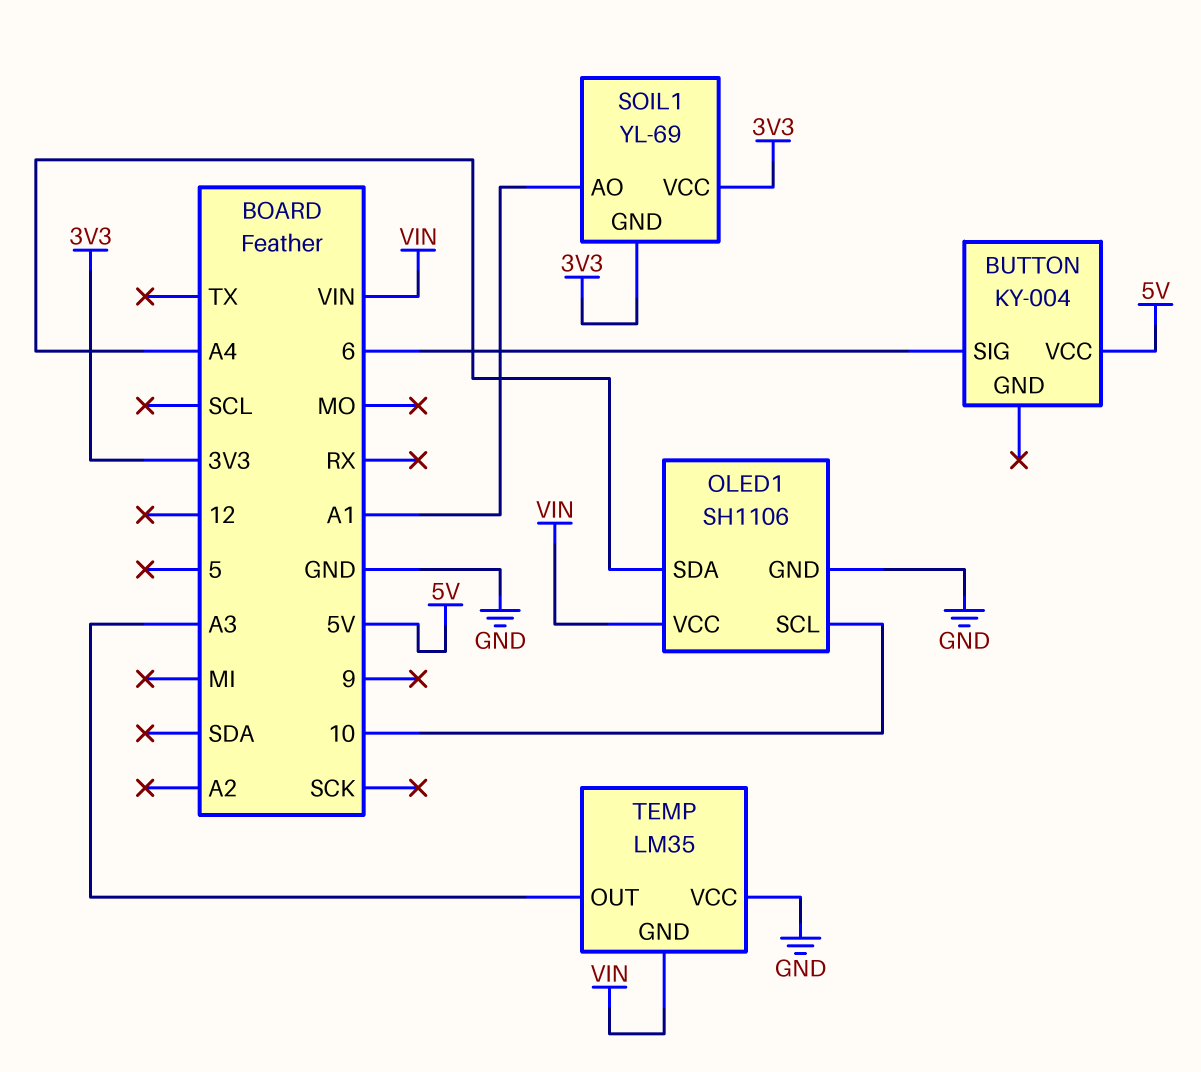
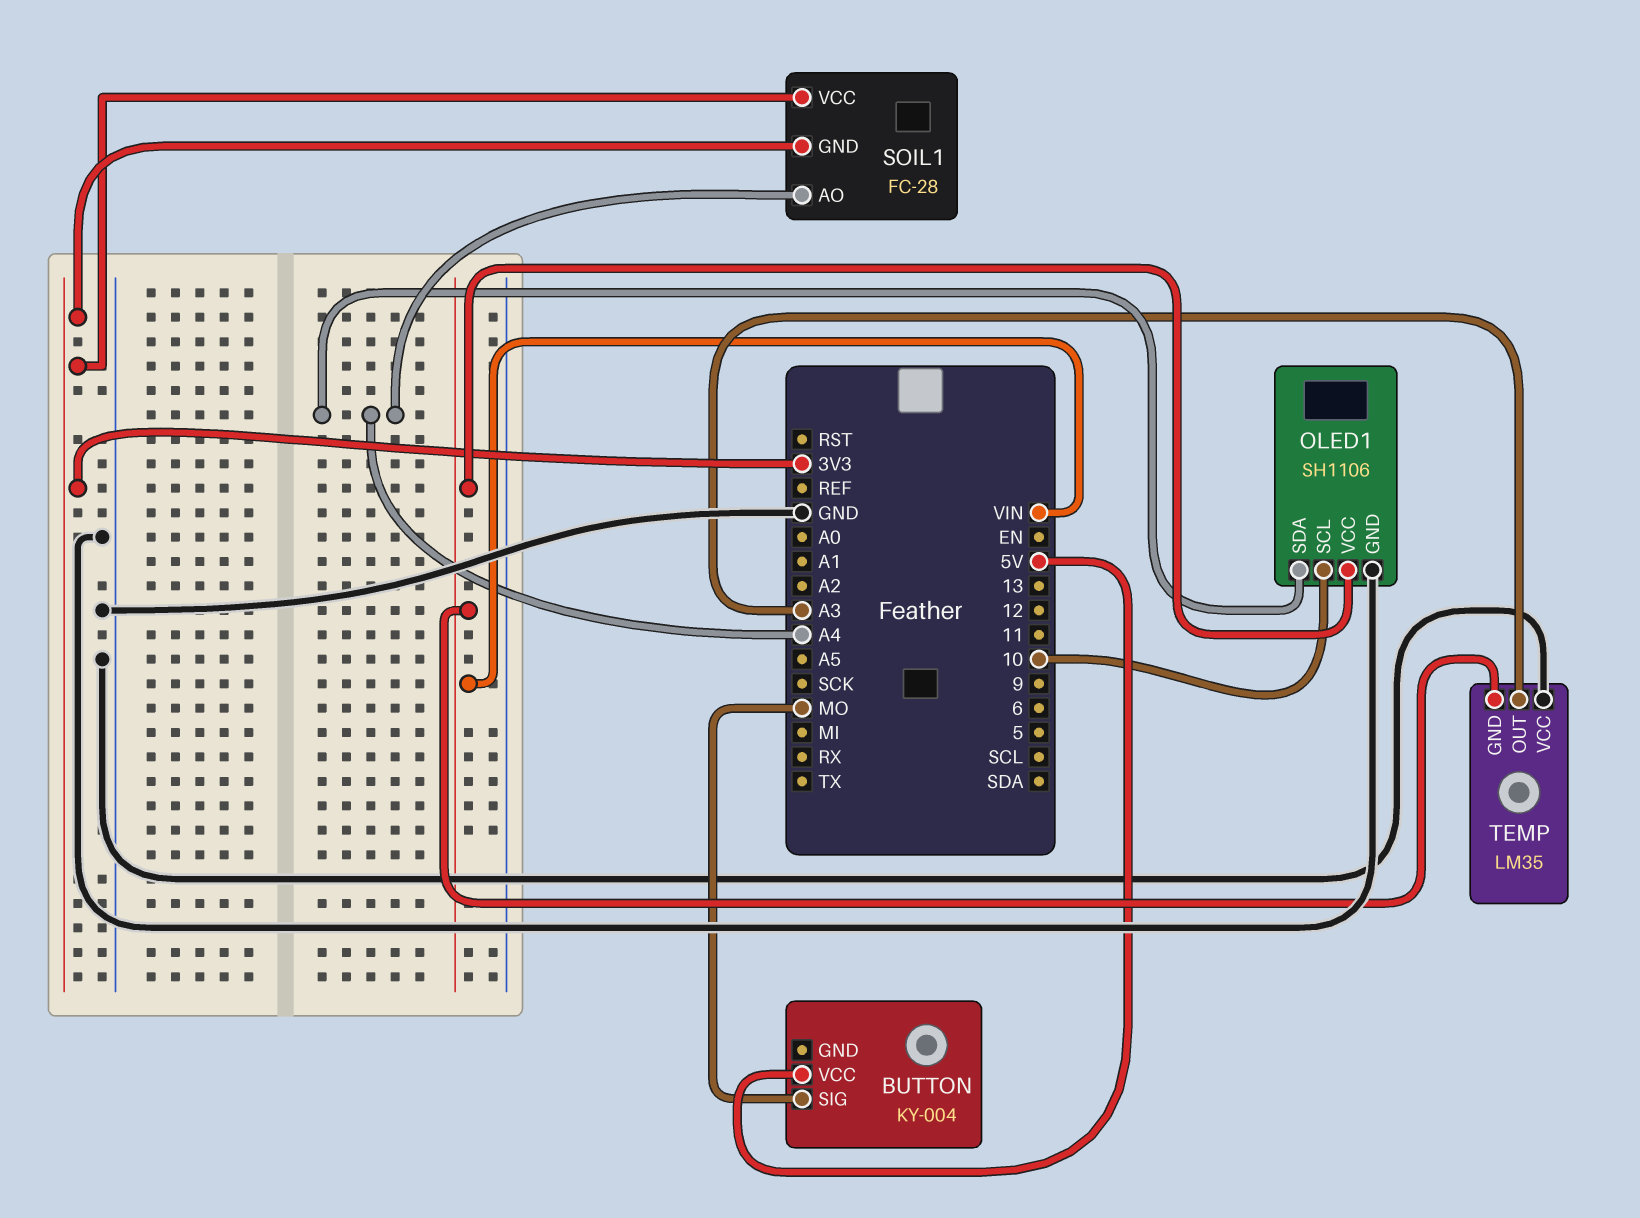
BUTTON pin SIG: 6 -> MO
SOIL1: YL-69 -> FC-28
SOIL1 pin AO: A1 -> A4

